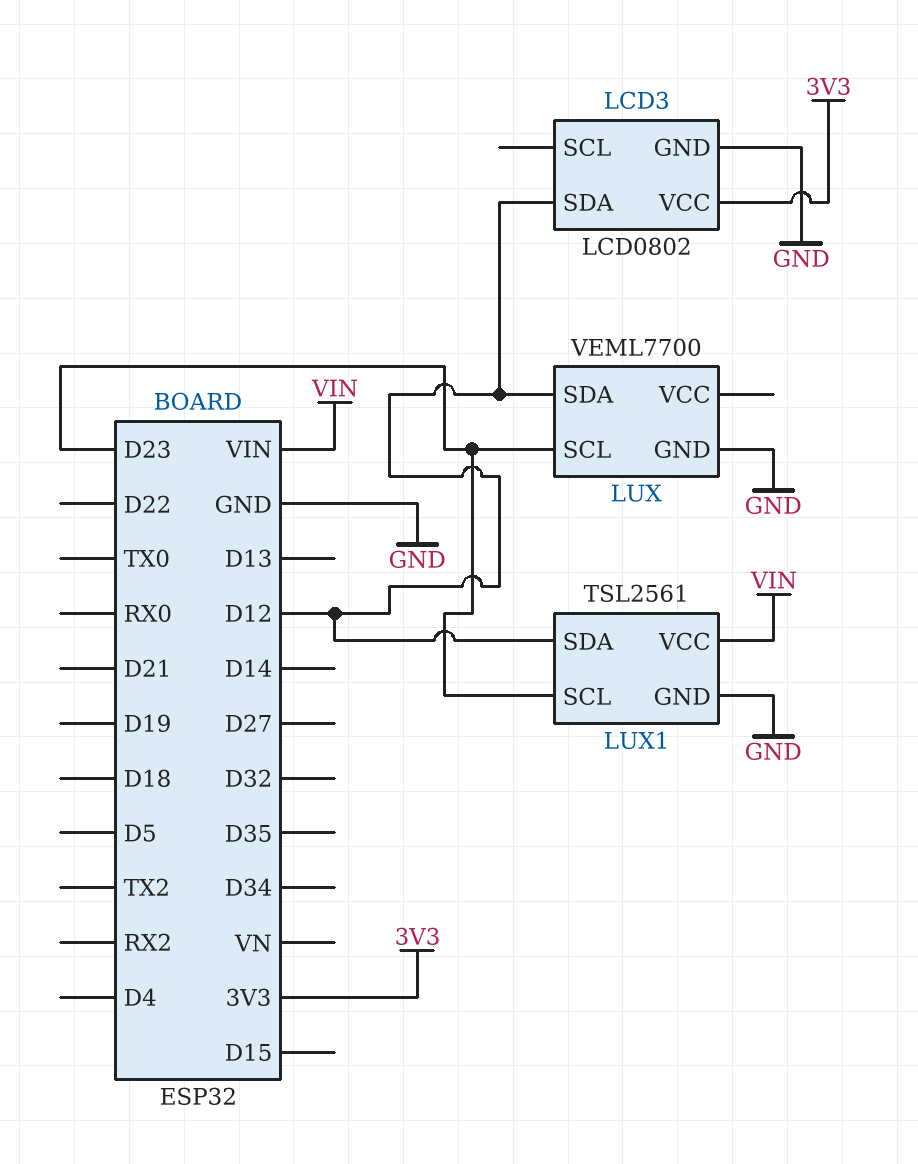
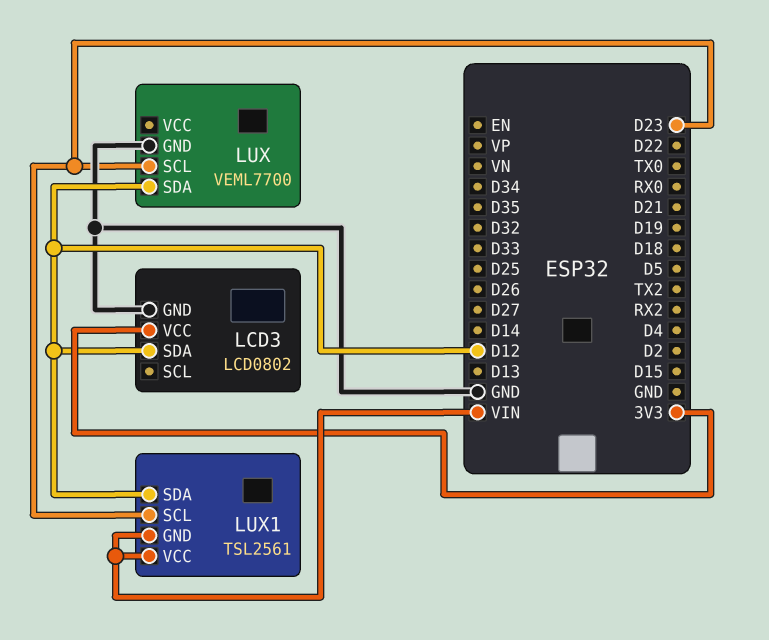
LUX1 pin GND: GND -> VIN

